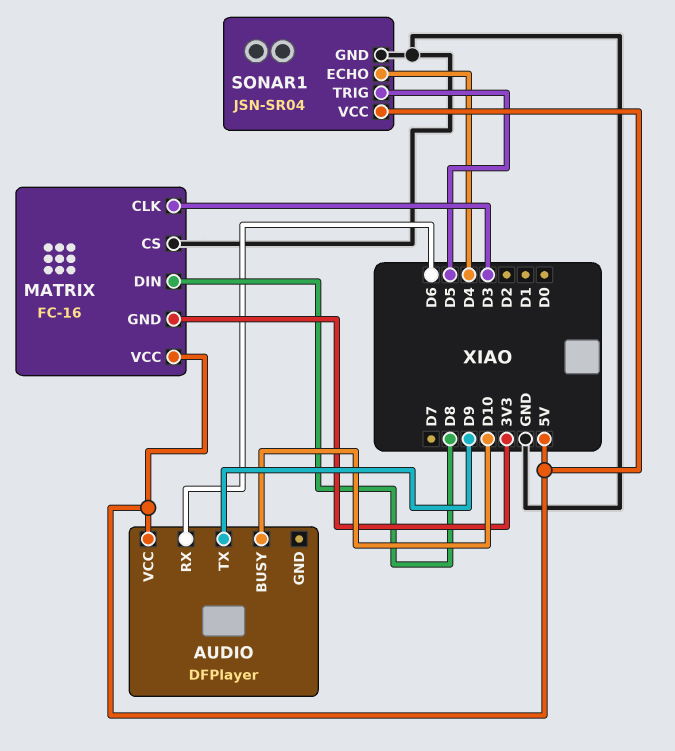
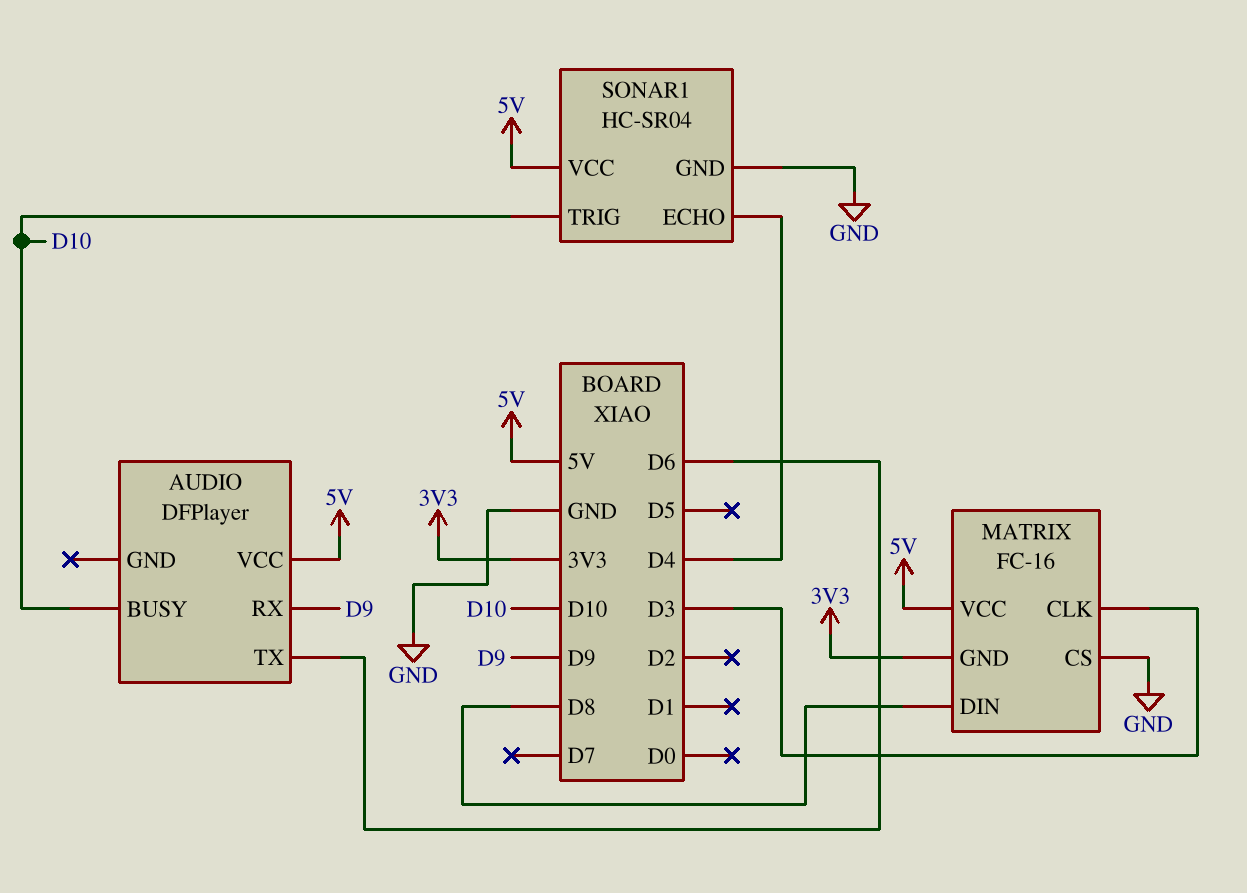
AUDIO pin RX: D6 -> D9
AUDIO pin TX: D9 -> D6
SONAR1: JSN-SR04 -> HC-SR04
SONAR1 pin TRIG: D5 -> D10

